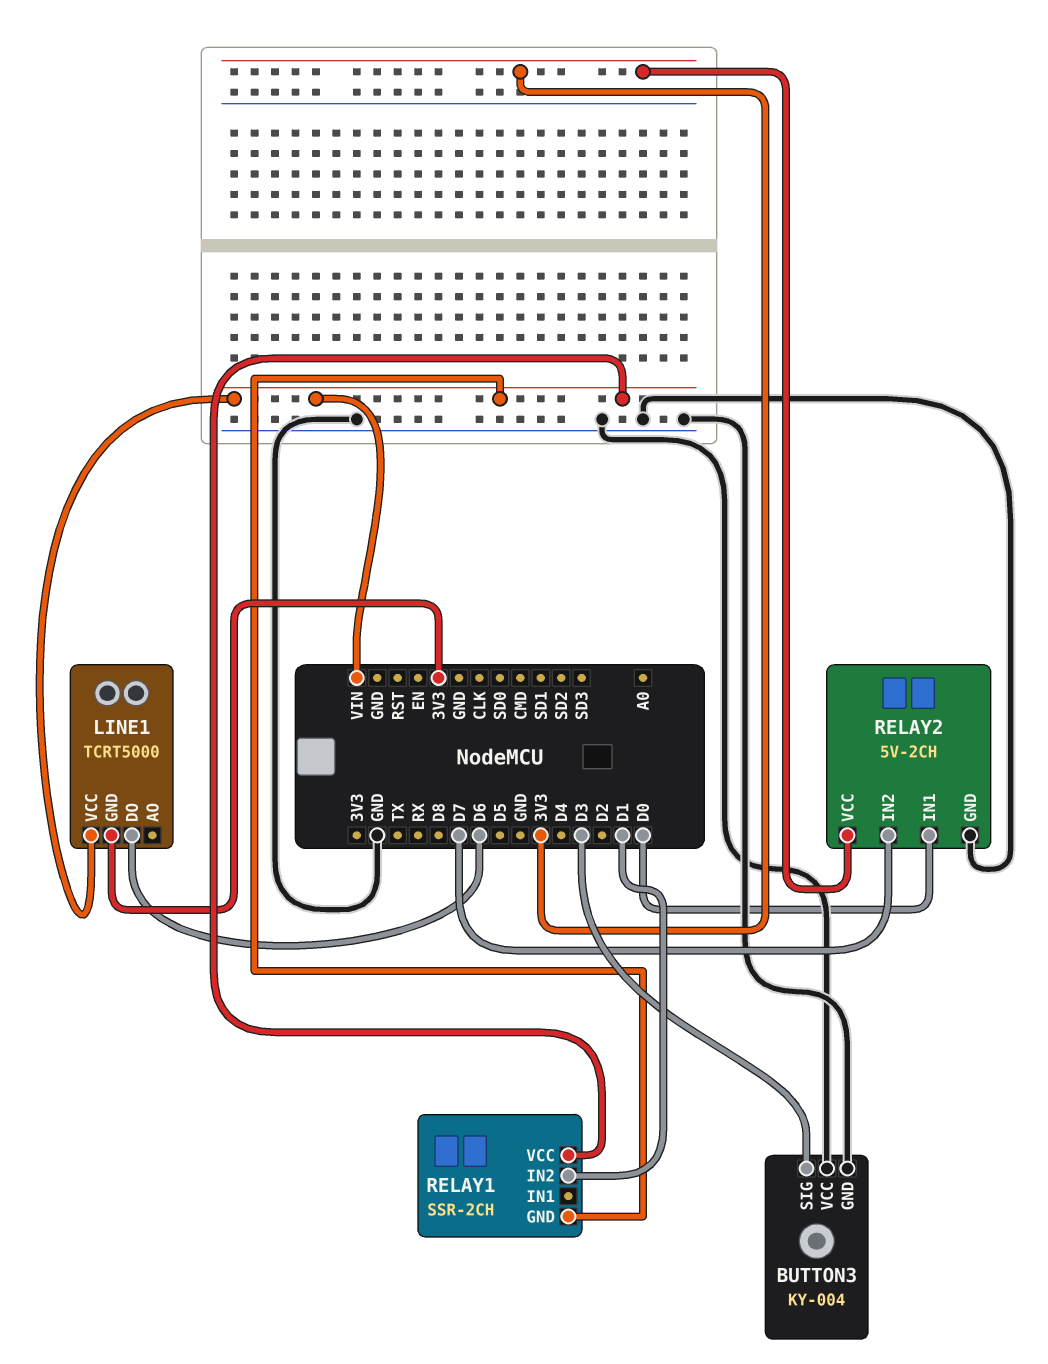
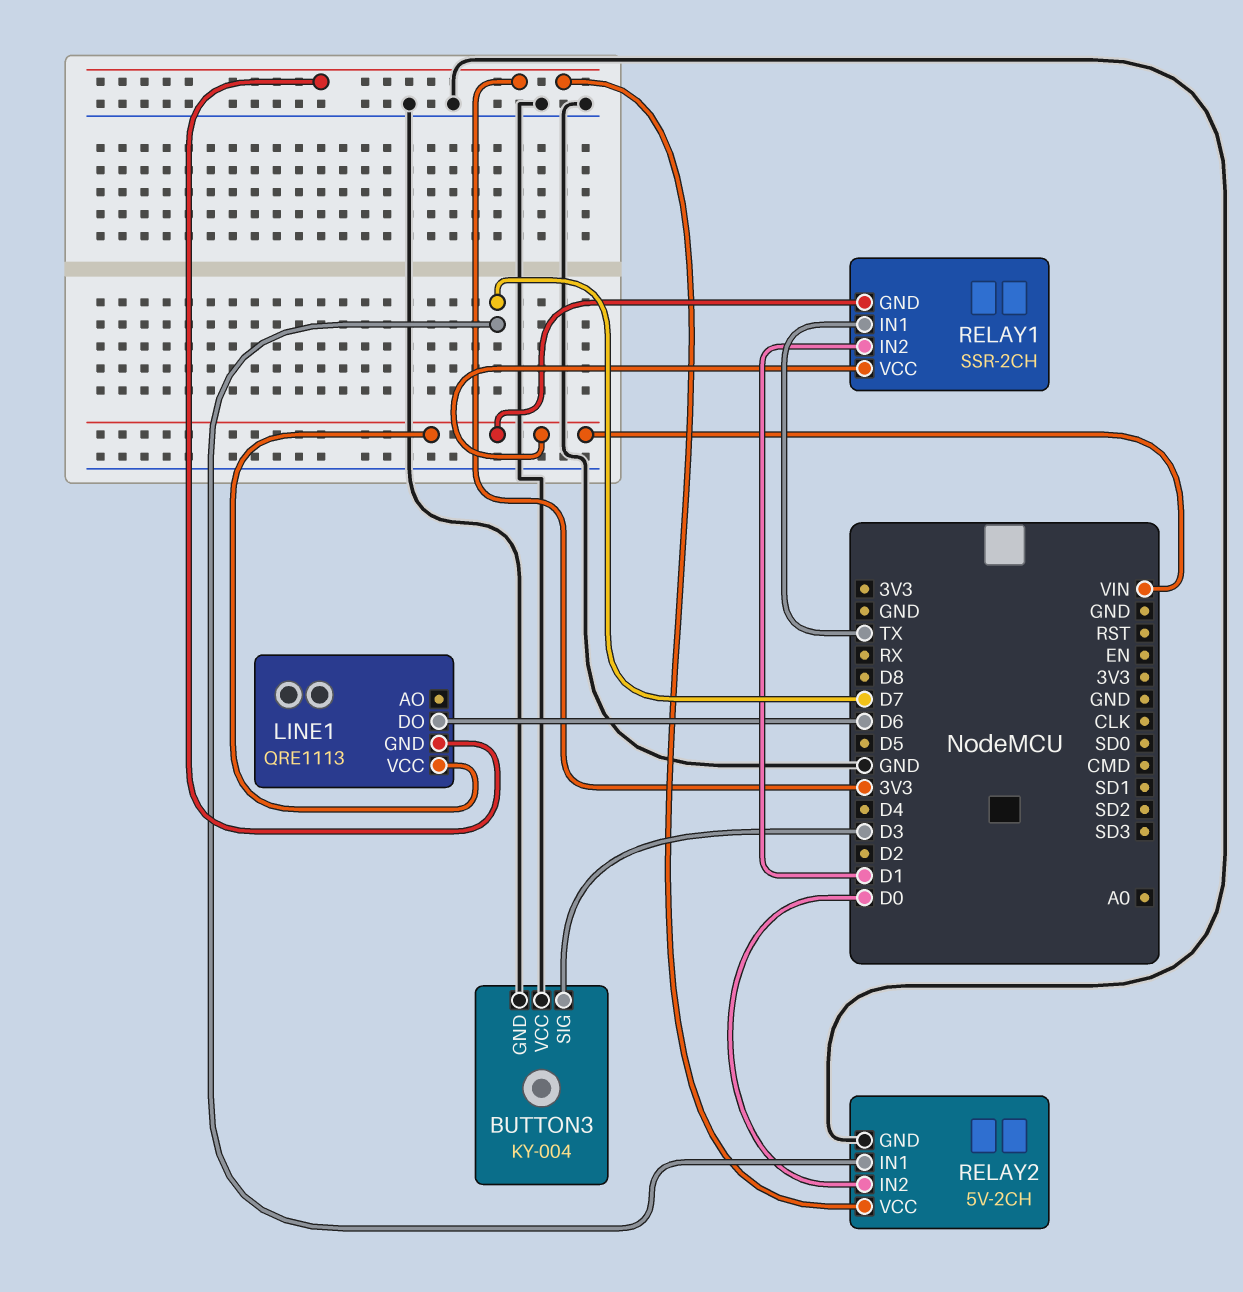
LINE1: TCRT5000 -> QRE1113
RELAY1 pin IN1: none -> TX
RELAY2 pin IN1: D0 -> D7
RELAY2 pin IN2: D7 -> D0

